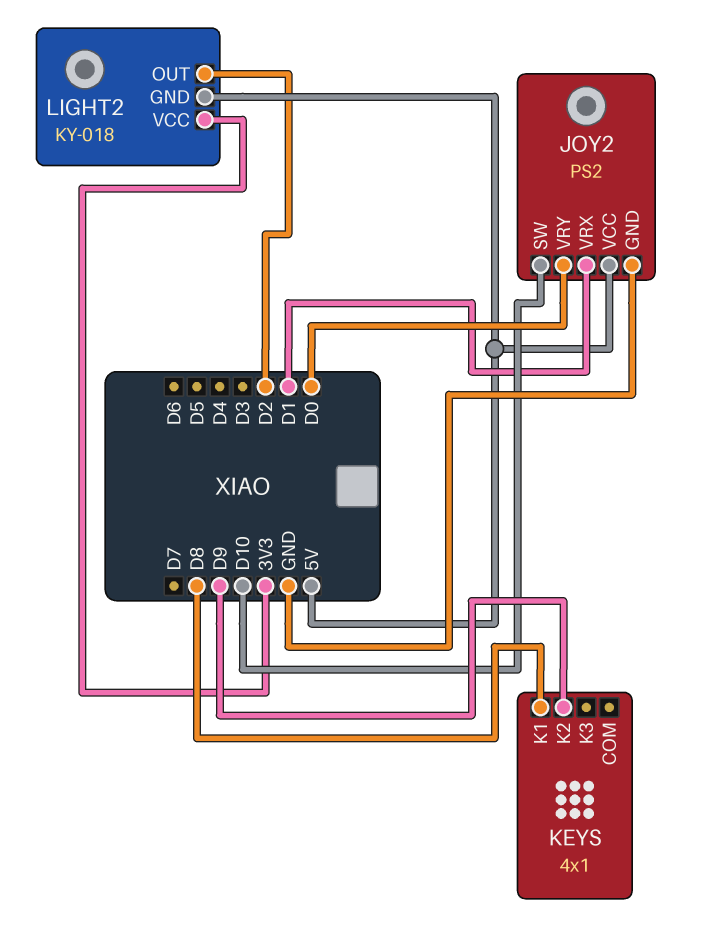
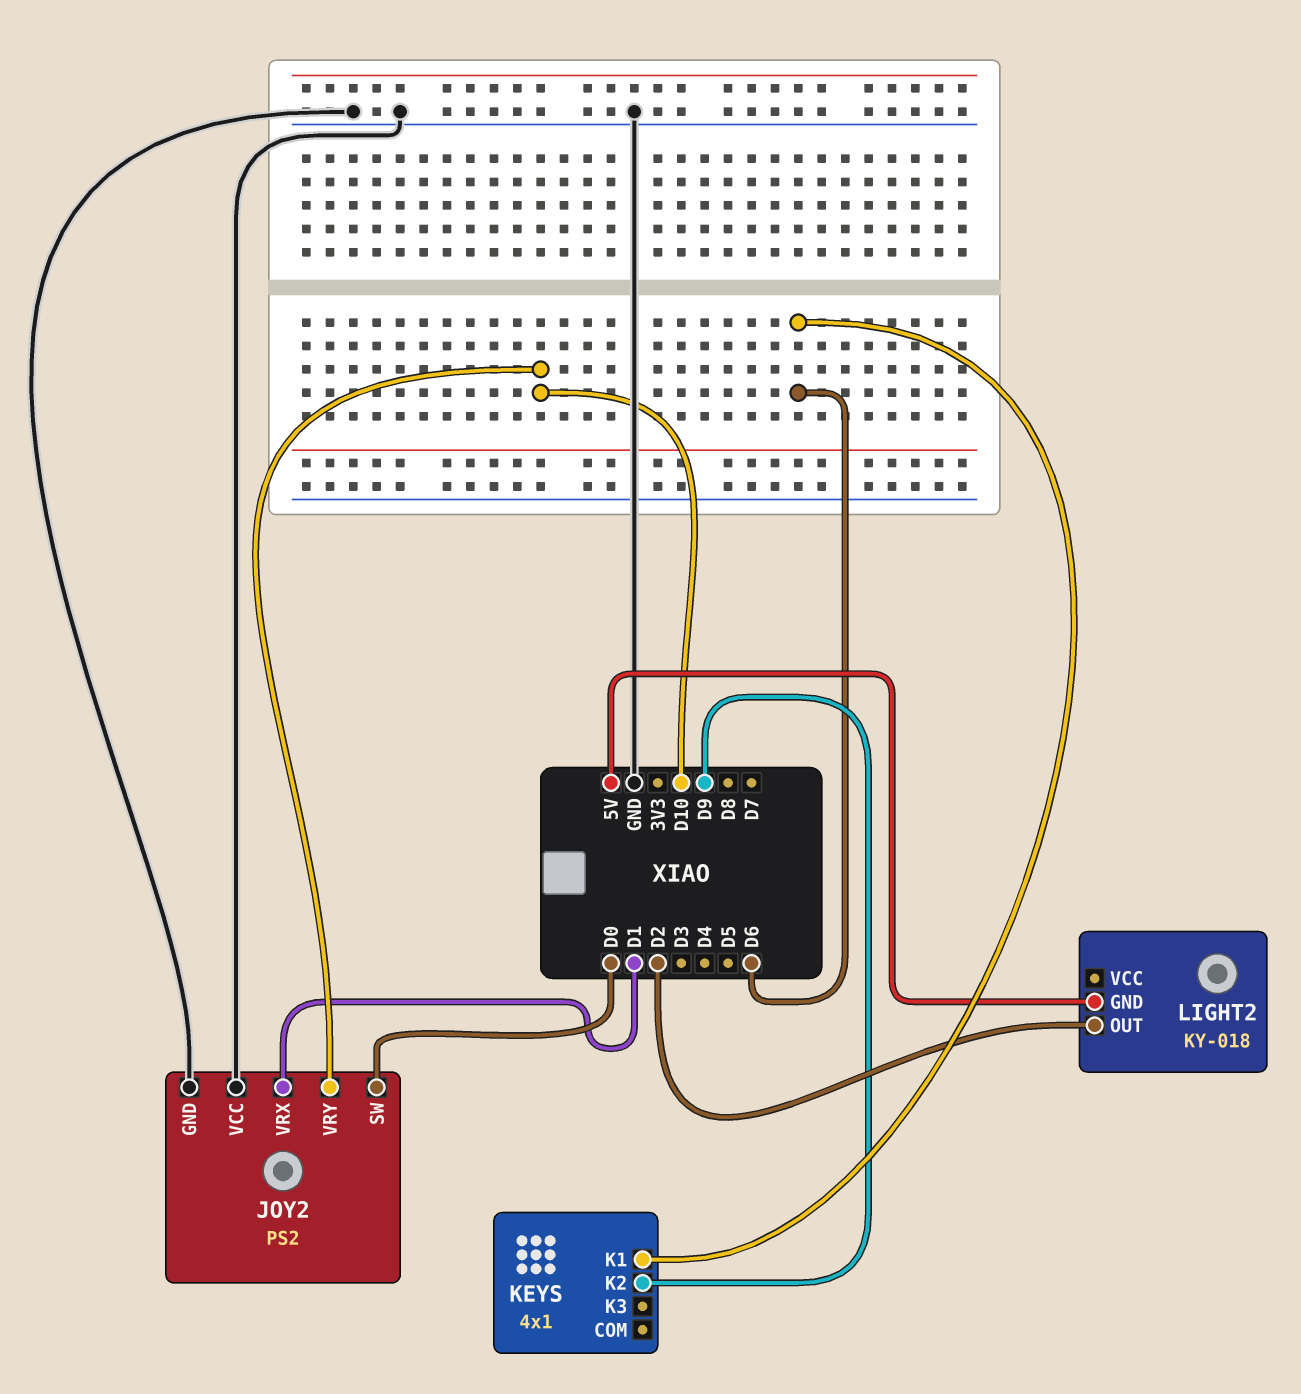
JOY2 pin SW: D10 -> D0
JOY2 pin VCC: 5V -> GND
JOY2 pin VRY: D0 -> D10
KEYS pin K1: D8 -> D6
LIGHT2 pin VCC: 3V3 -> none

